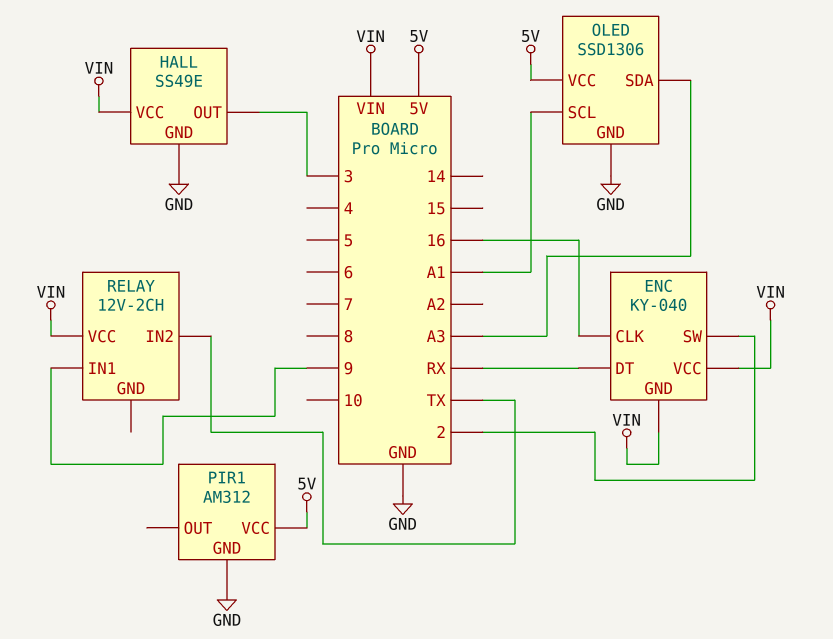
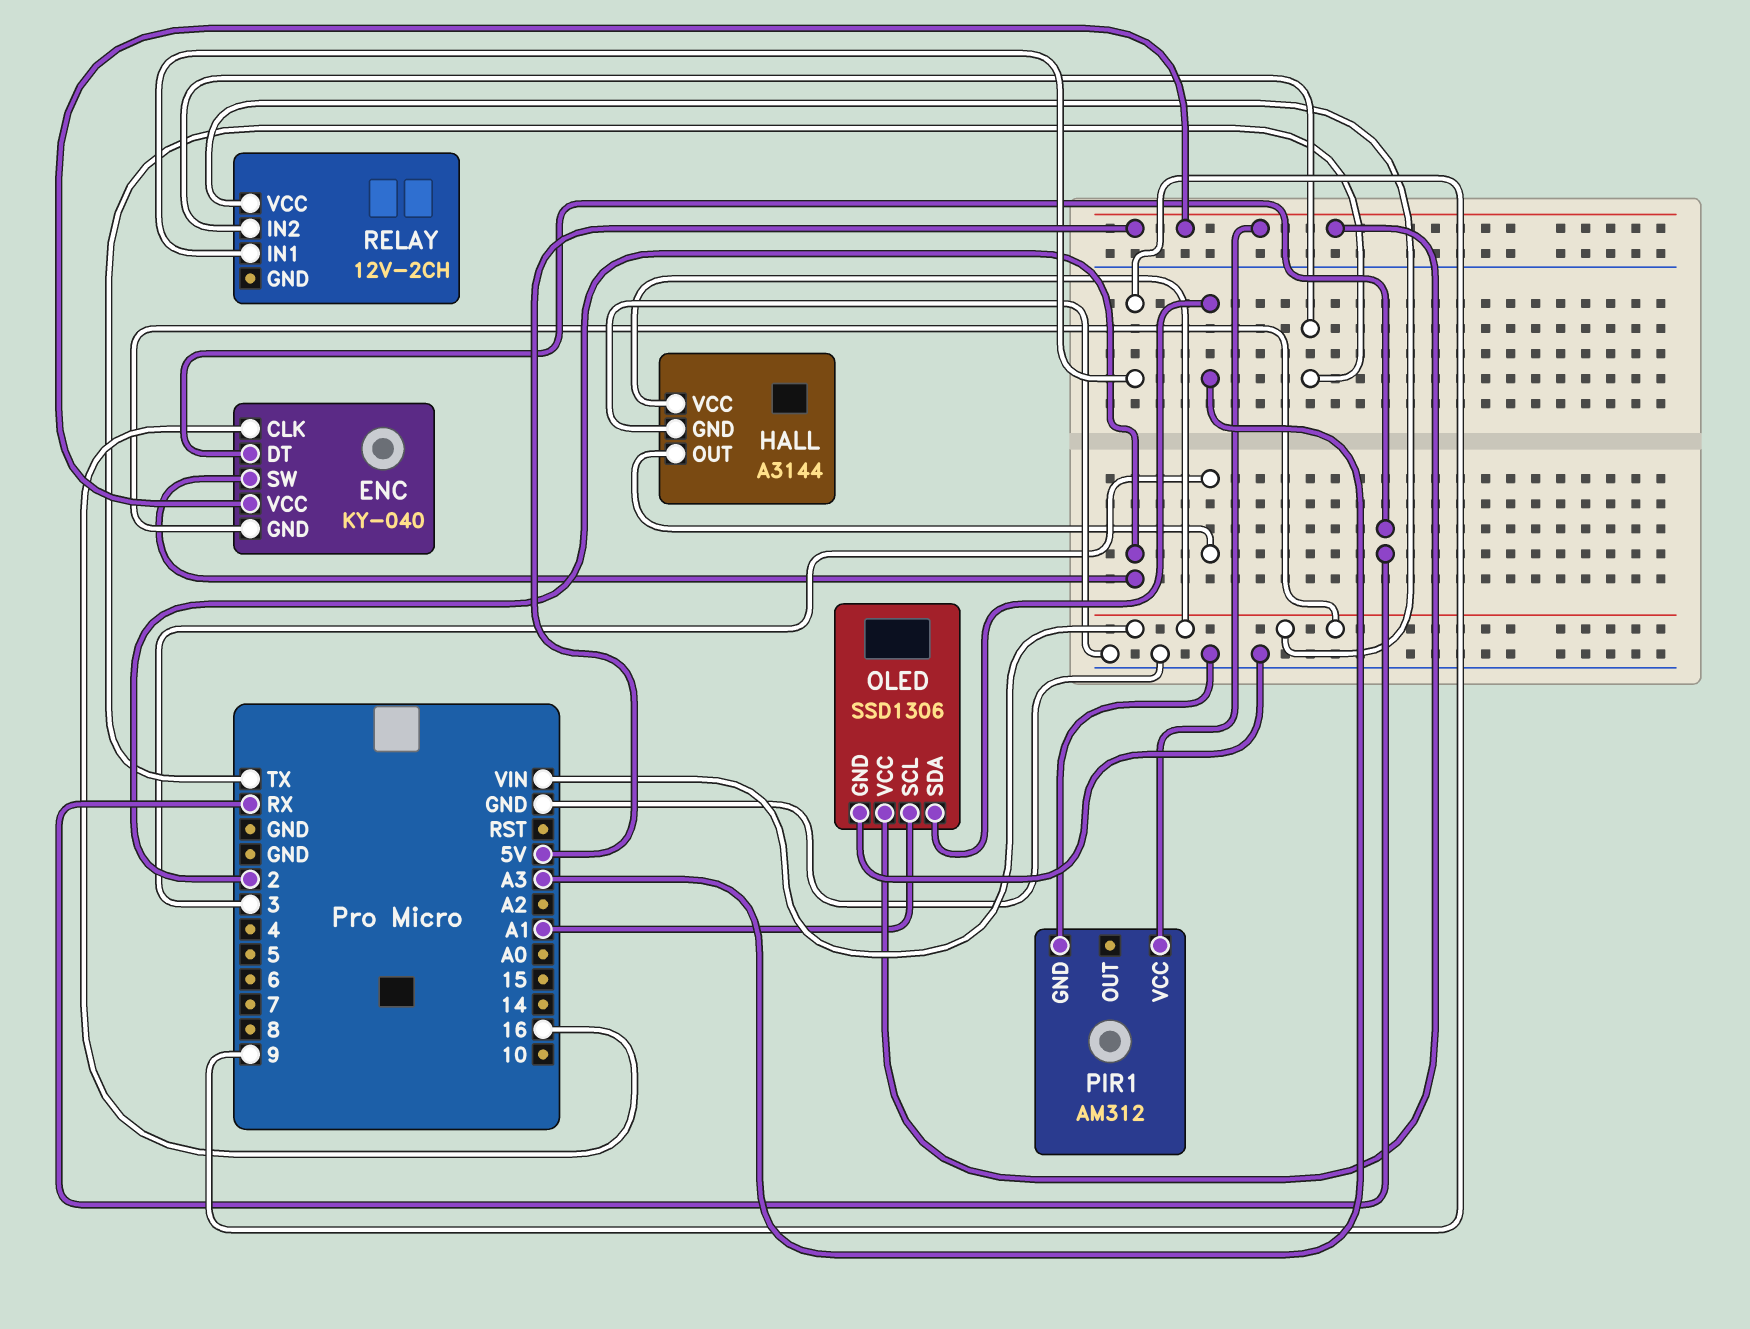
ENC pin VCC: VIN -> 5V
HALL: SS49E -> A3144

